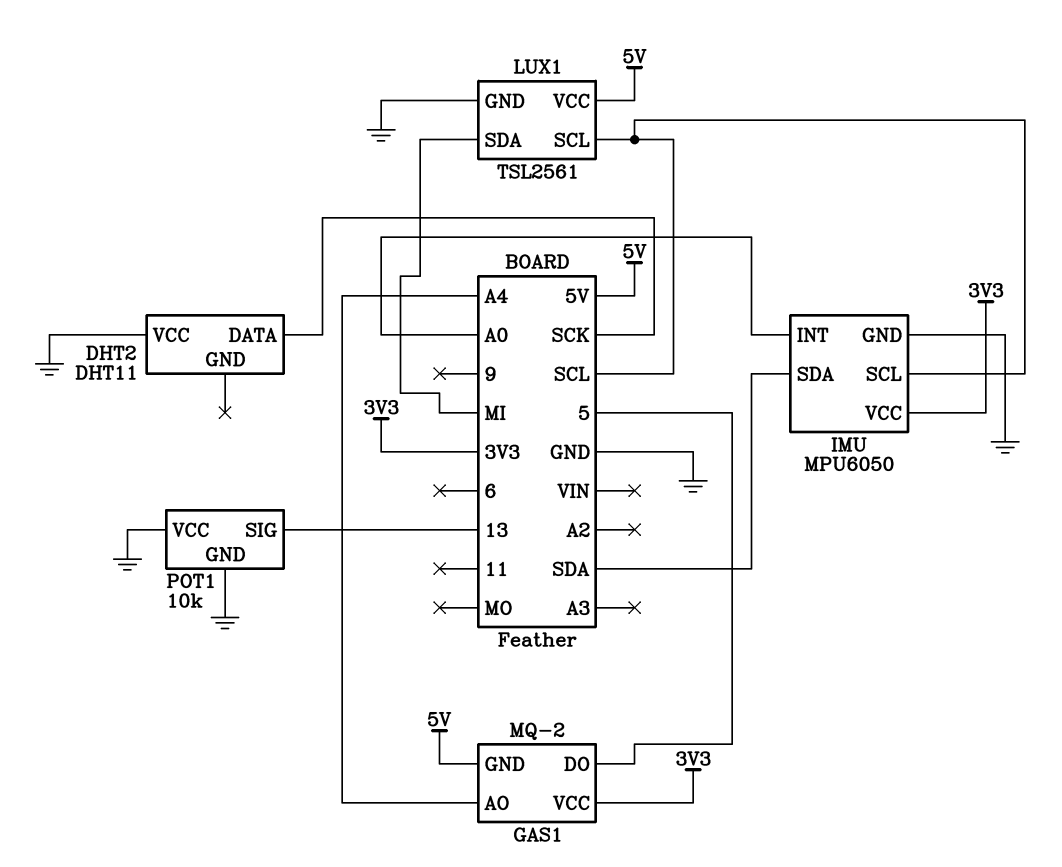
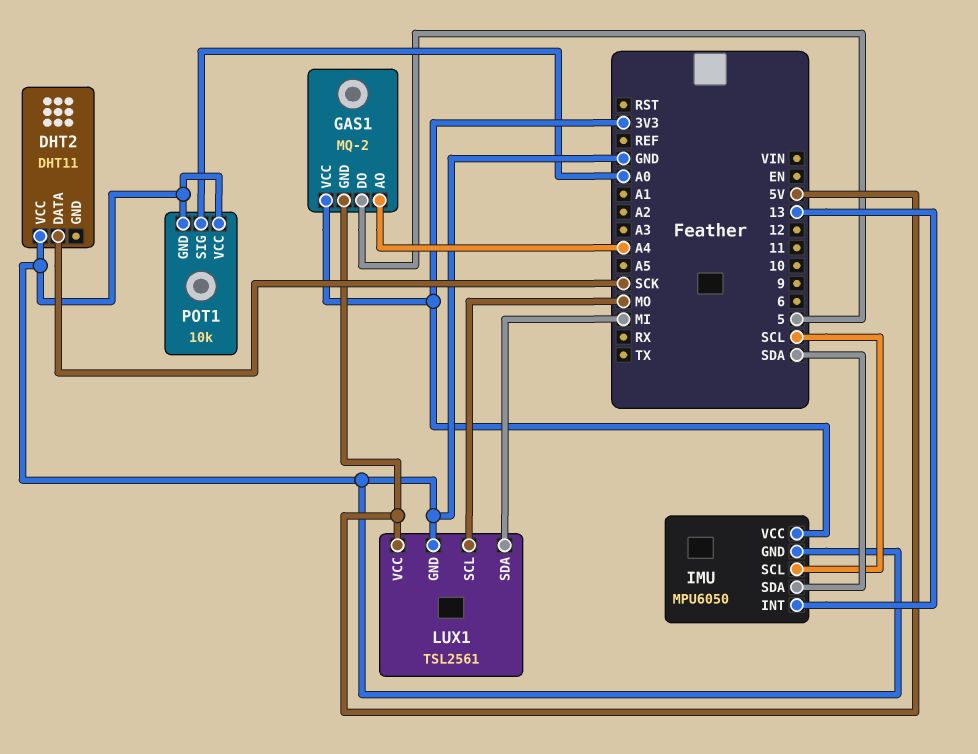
IMU pin INT: A0 -> 13
LUX1 pin SCL: SCL -> MO
POT1 pin SIG: 13 -> A0

